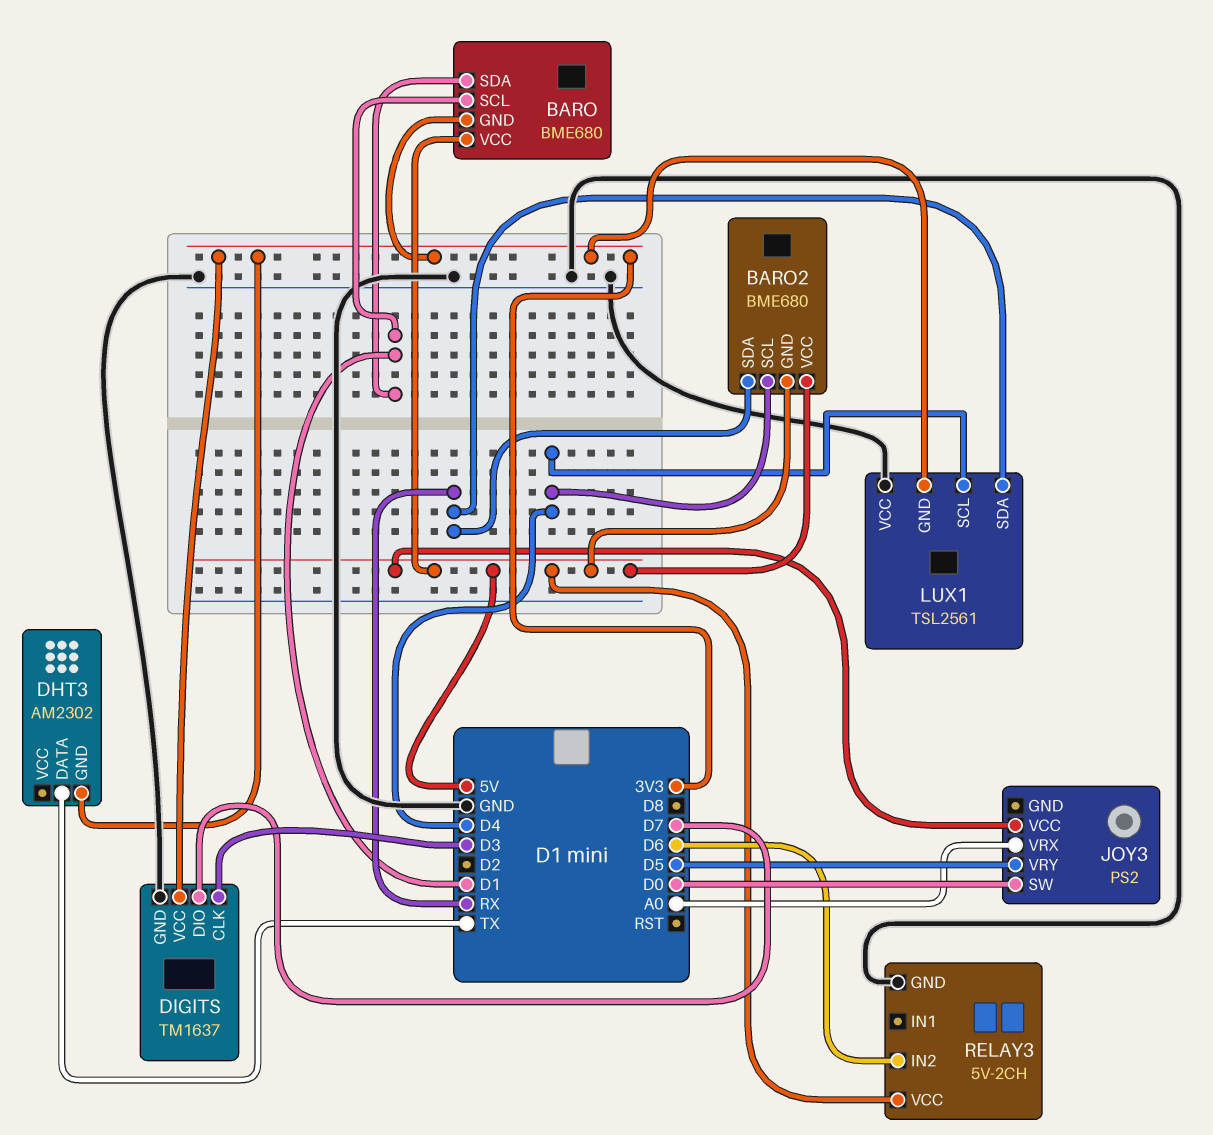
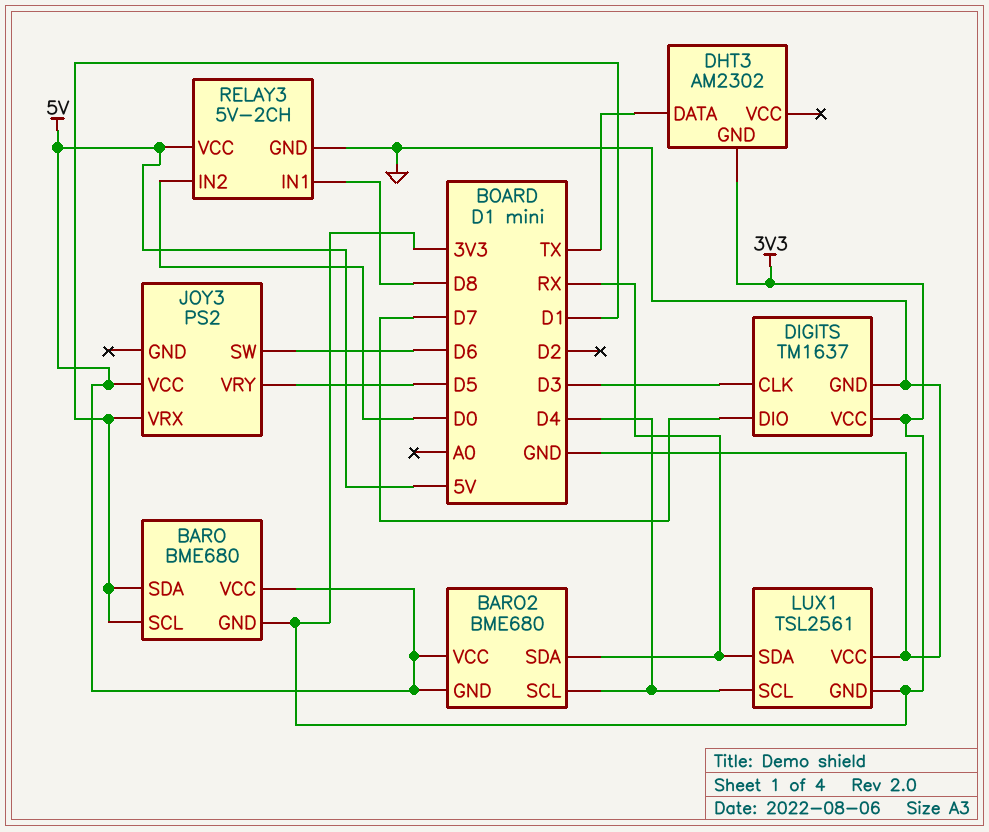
JOY3 pin SW: D0 -> D6
JOY3 pin VRX: A0 -> D1
RELAY3 pin IN1: none -> D8
RELAY3 pin IN2: D6 -> D0

